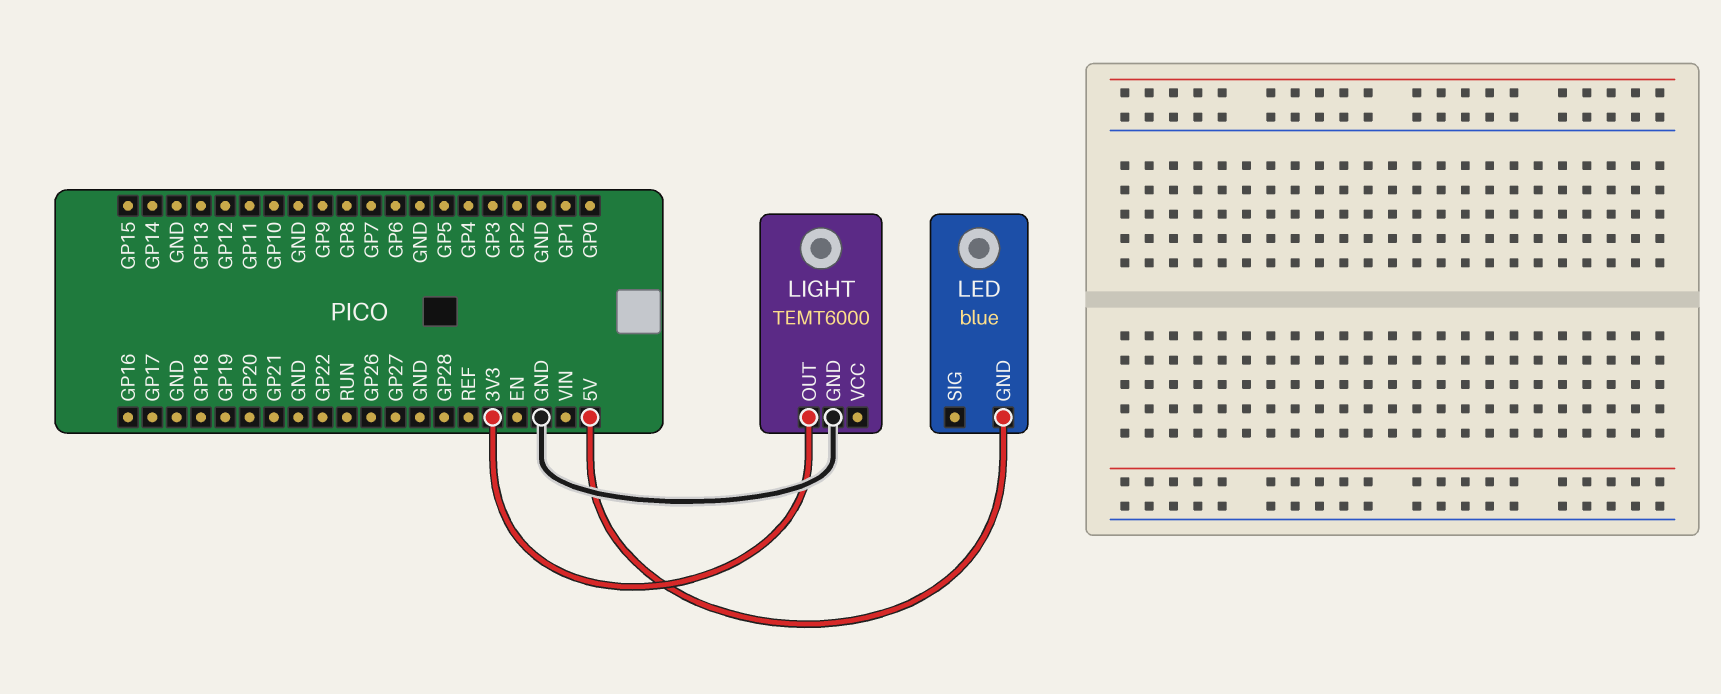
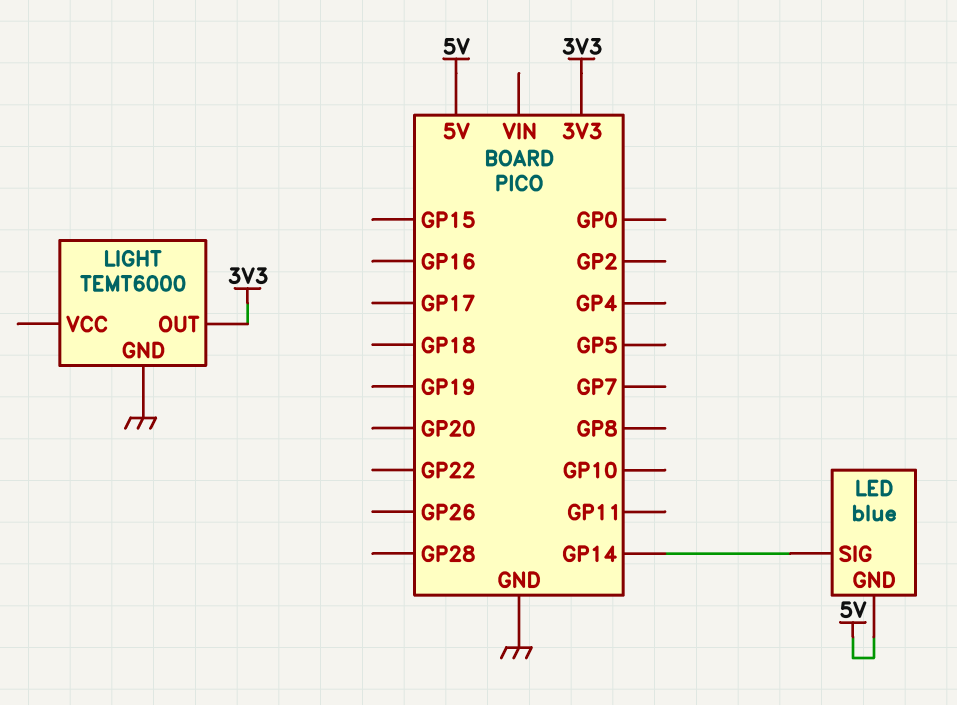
LED pin SIG: none -> GP14

